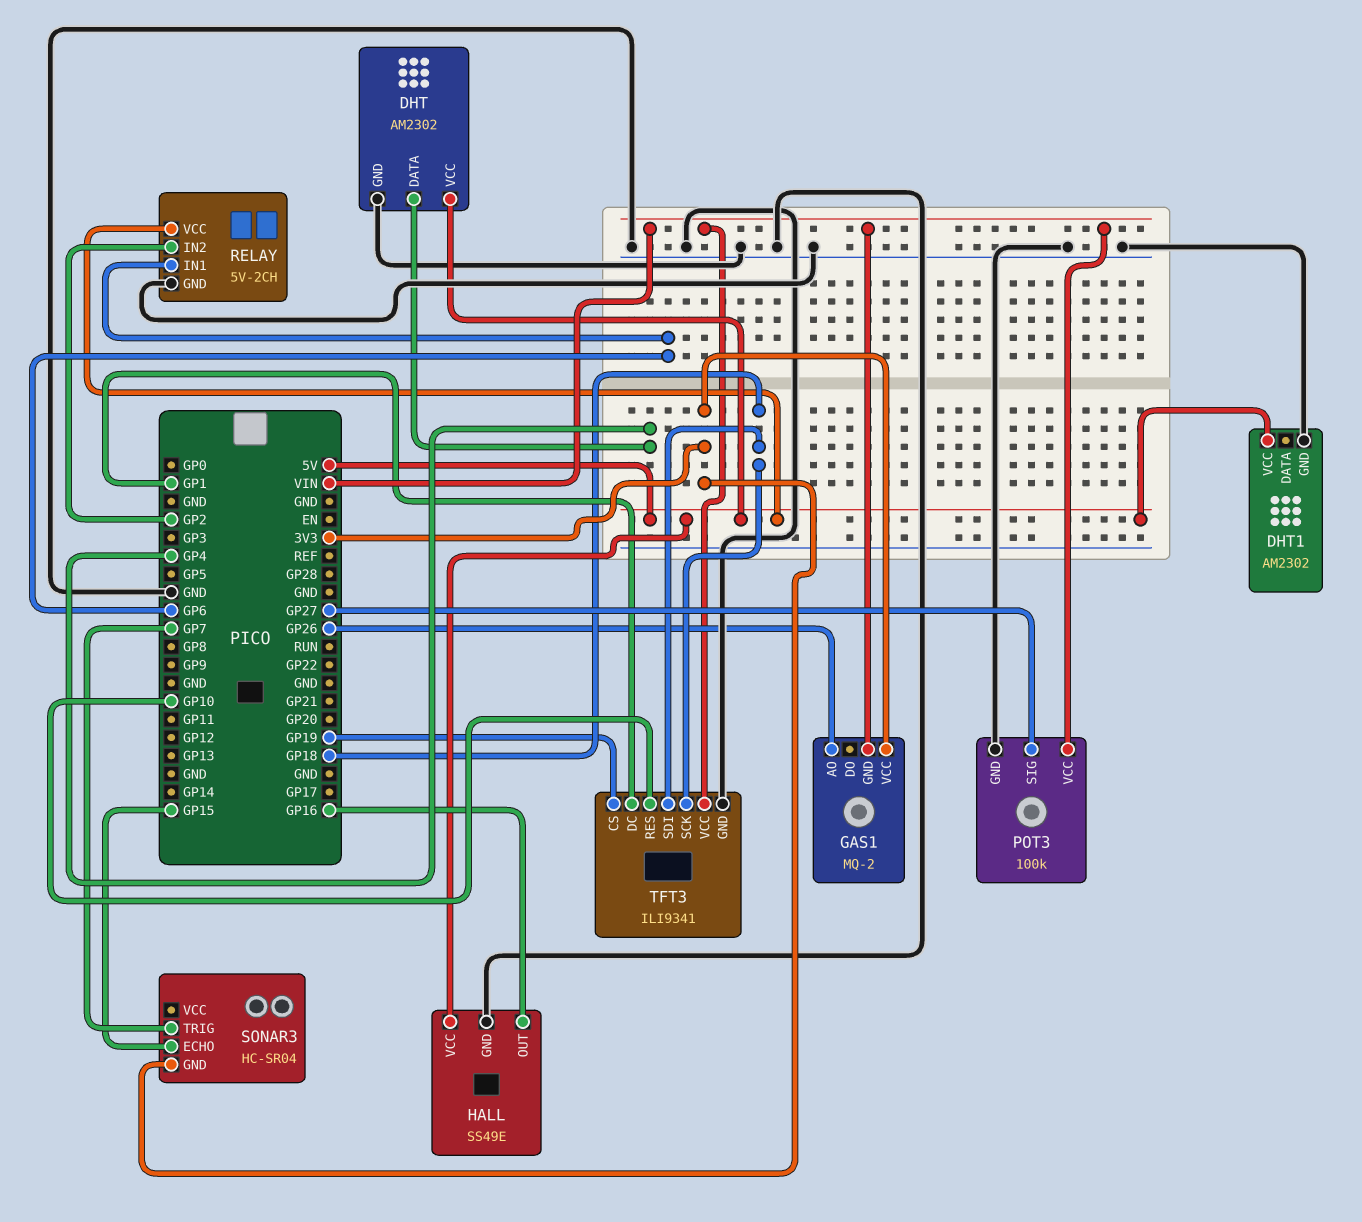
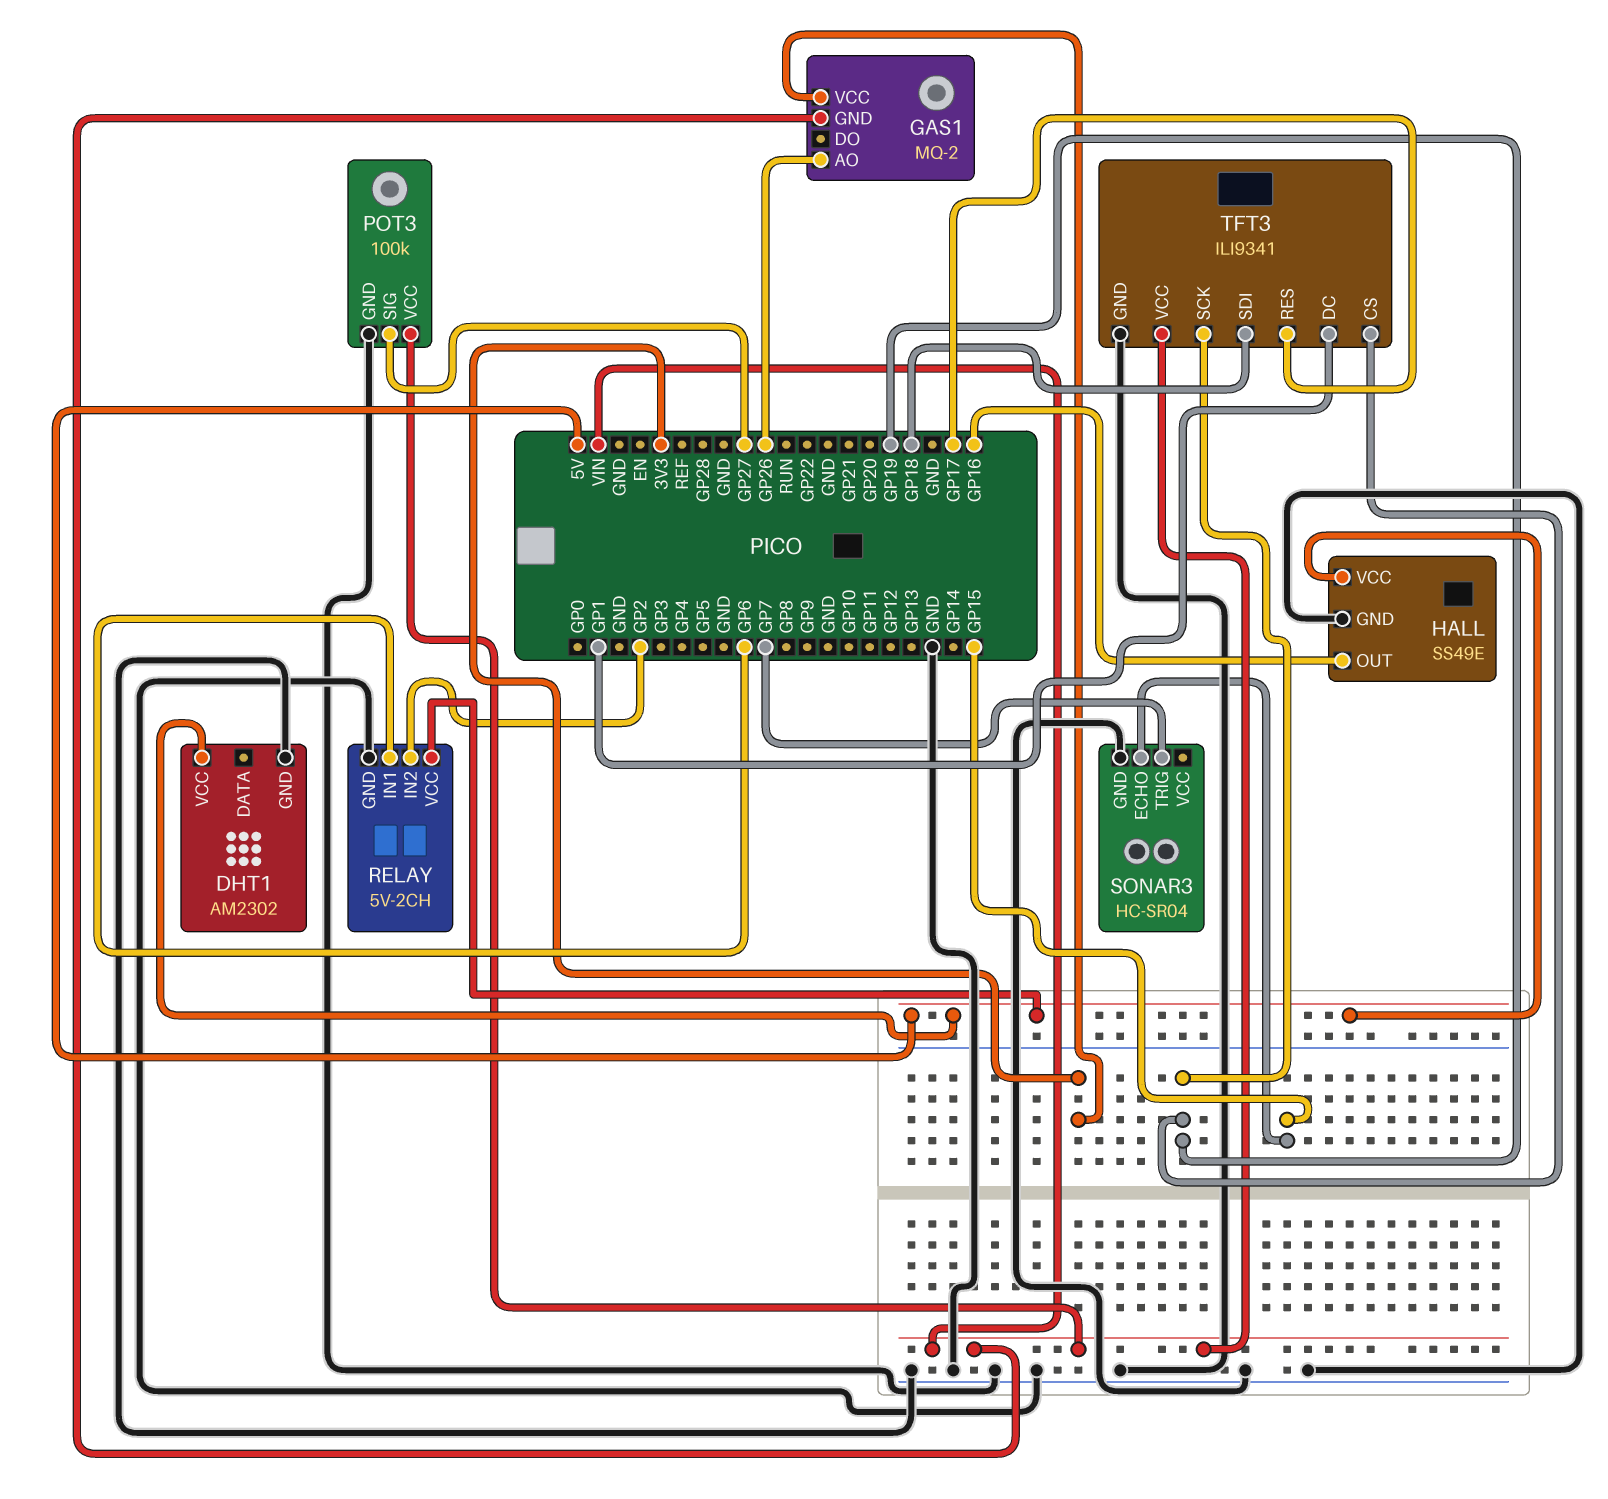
DHT: AM2302 -> none
DHT pin DATA: GP4 -> none
DHT pin GND: GND -> none
DHT pin VCC: 5V -> none
SONAR3 pin GND: 3V3 -> GND
TFT3 pin RES: GP10 -> GP17
TFT3 pin SCK: GP18 -> GP19

